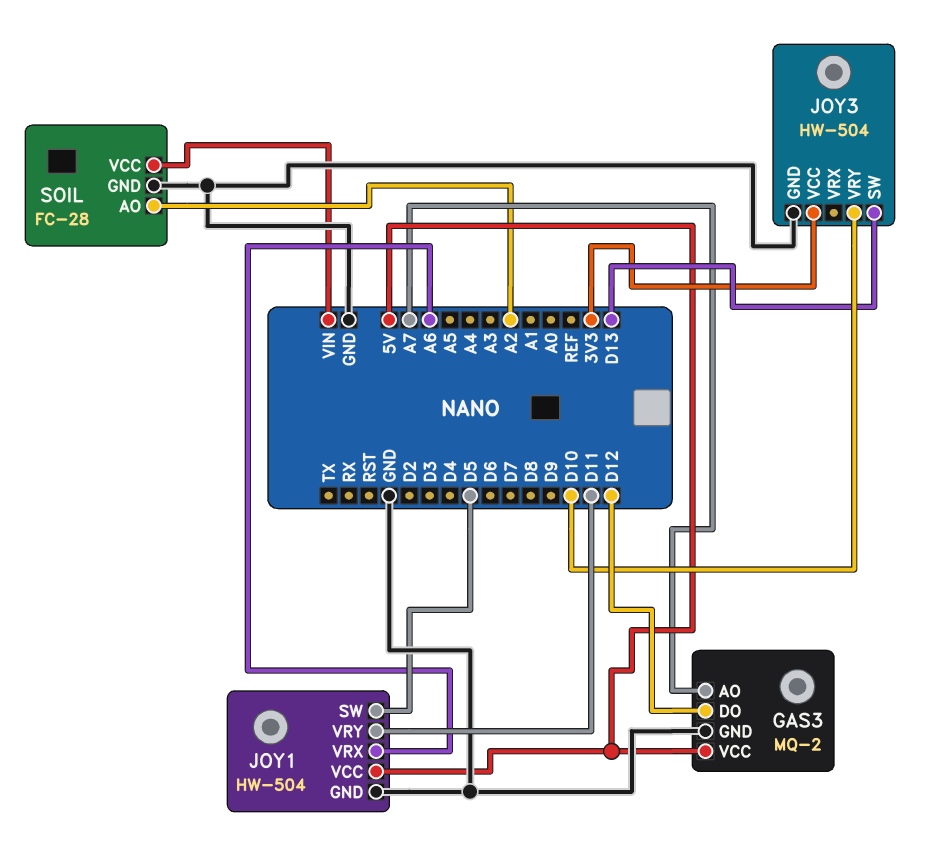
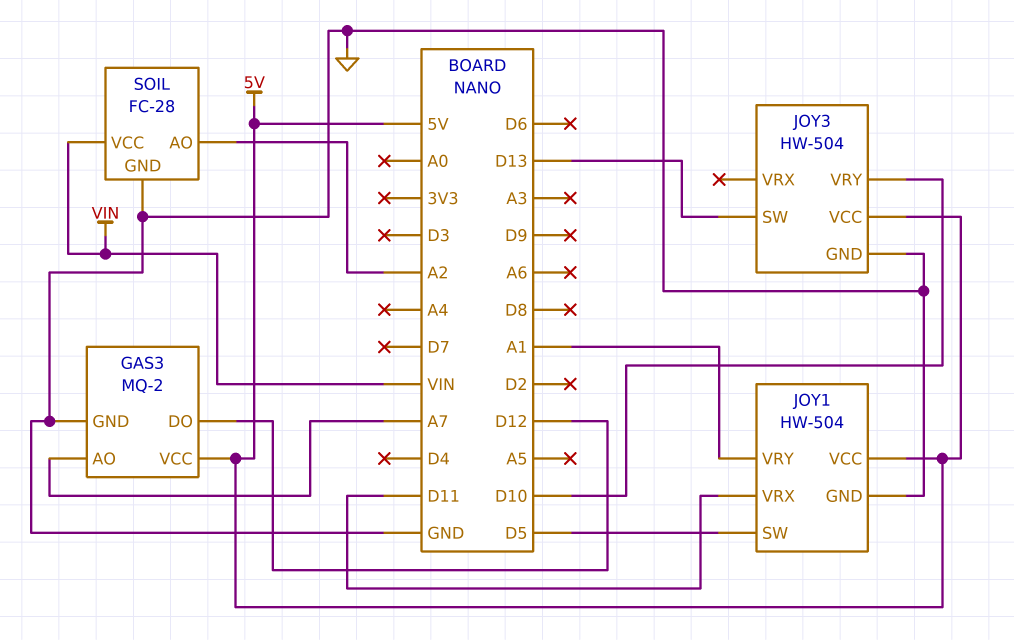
JOY1 pin VRX: A6 -> D11
JOY1 pin VRY: D11 -> A1
JOY3 pin VCC: 3V3 -> 5V

